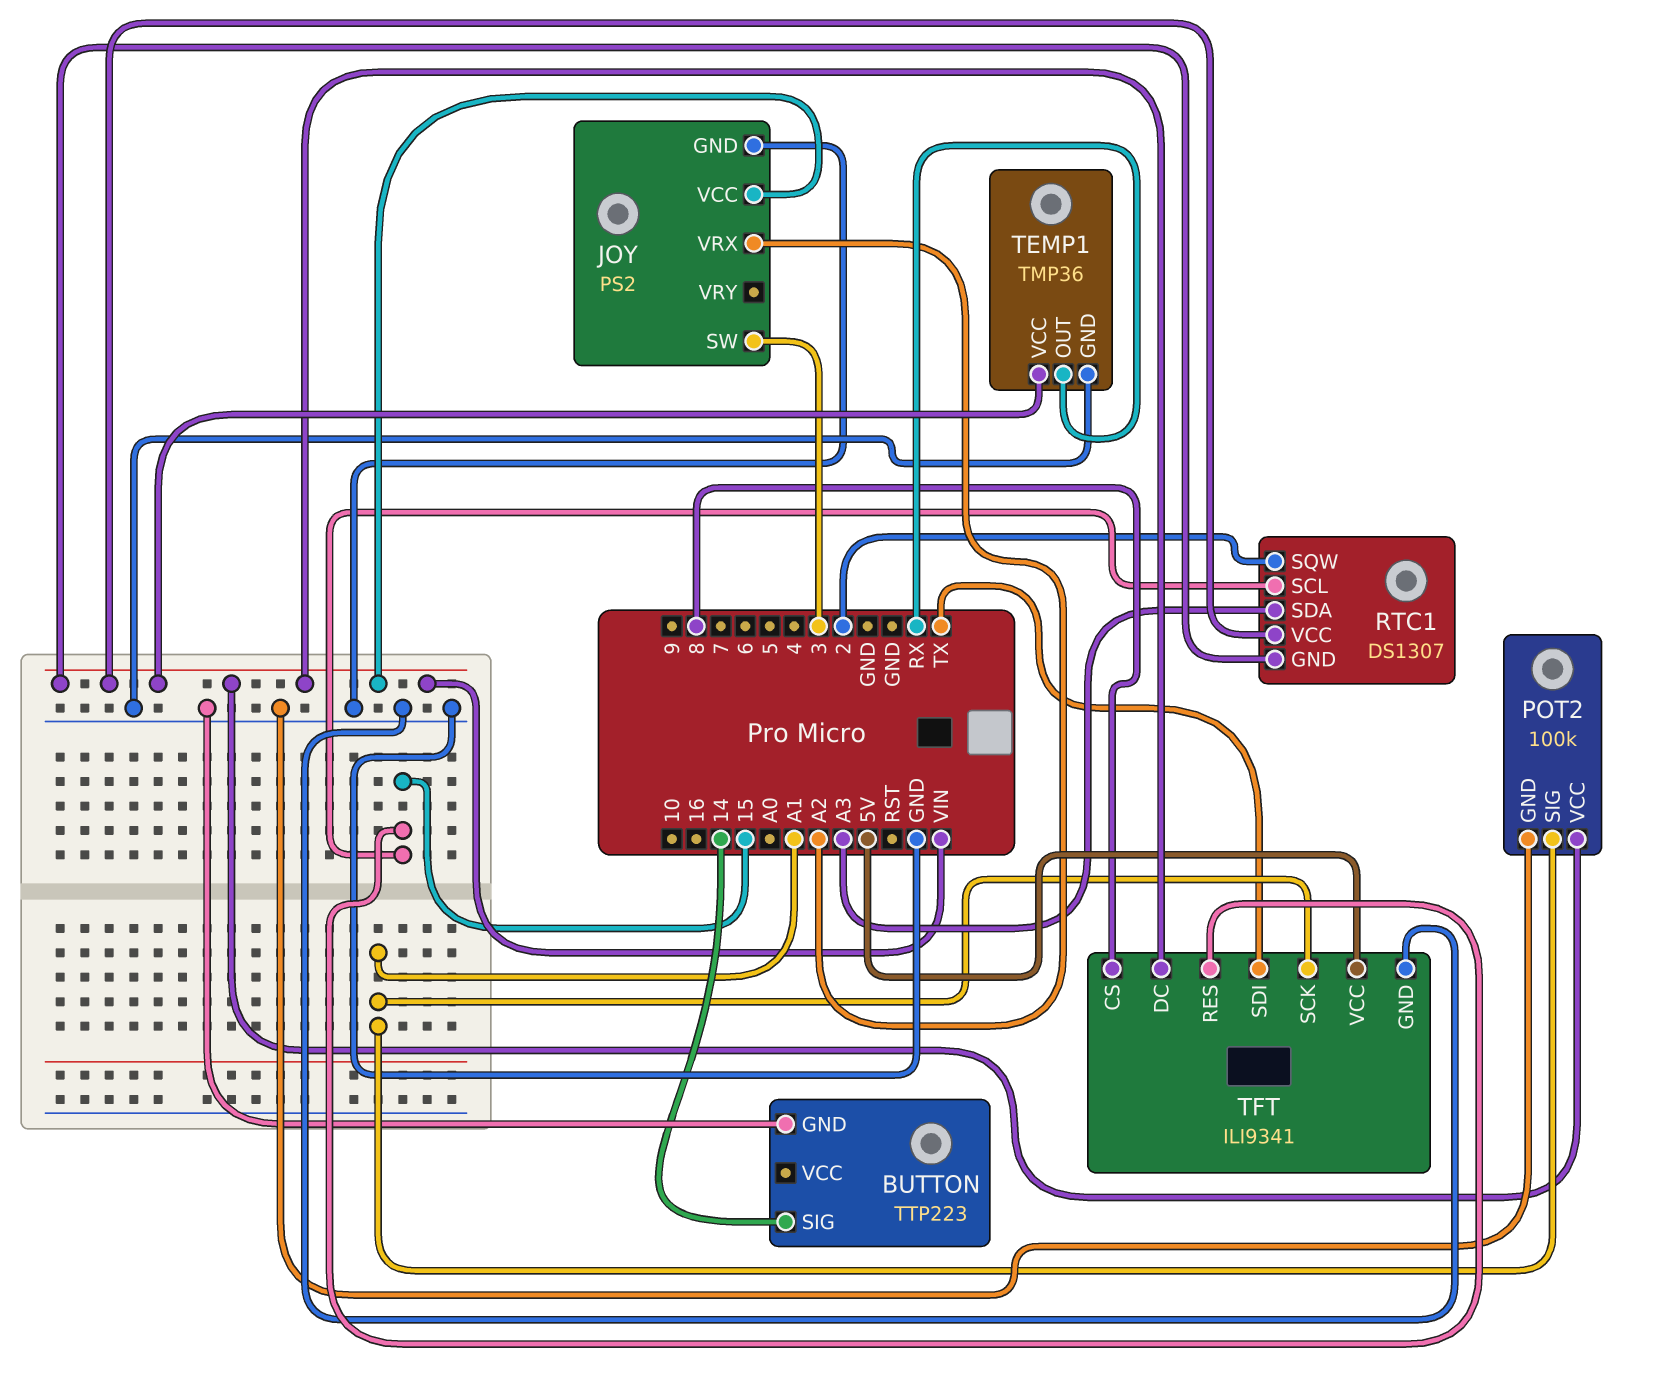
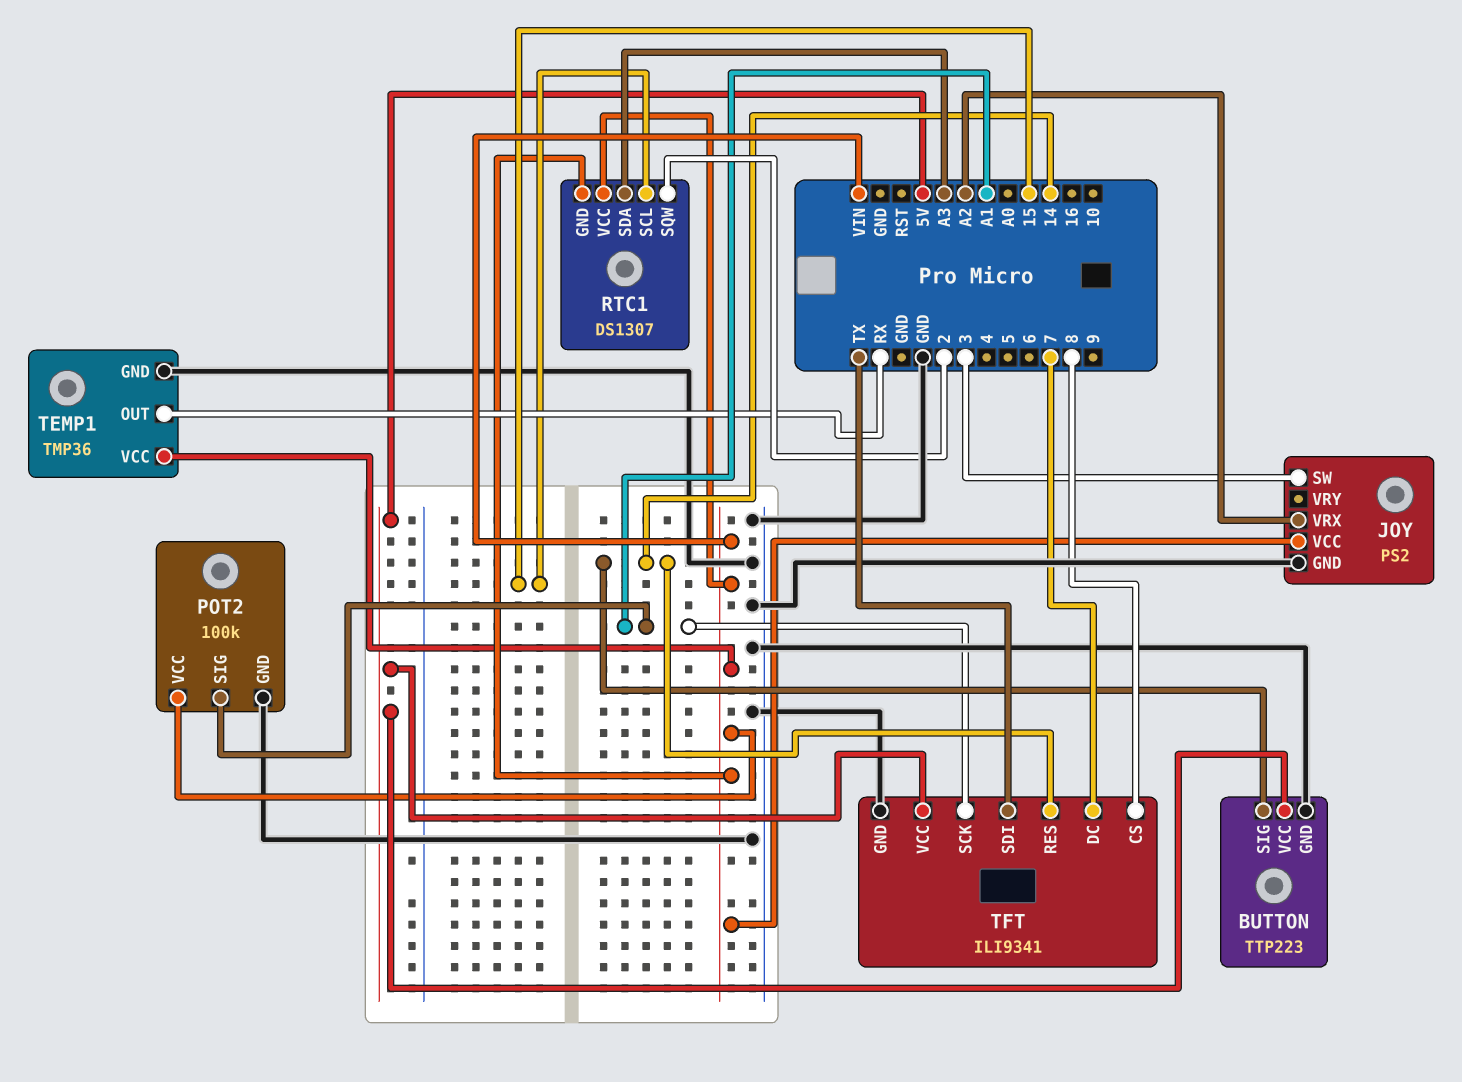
BUTTON pin VCC: none -> 5V
TFT pin DC: VIN -> 7
TFT pin RES: 15 -> 14

